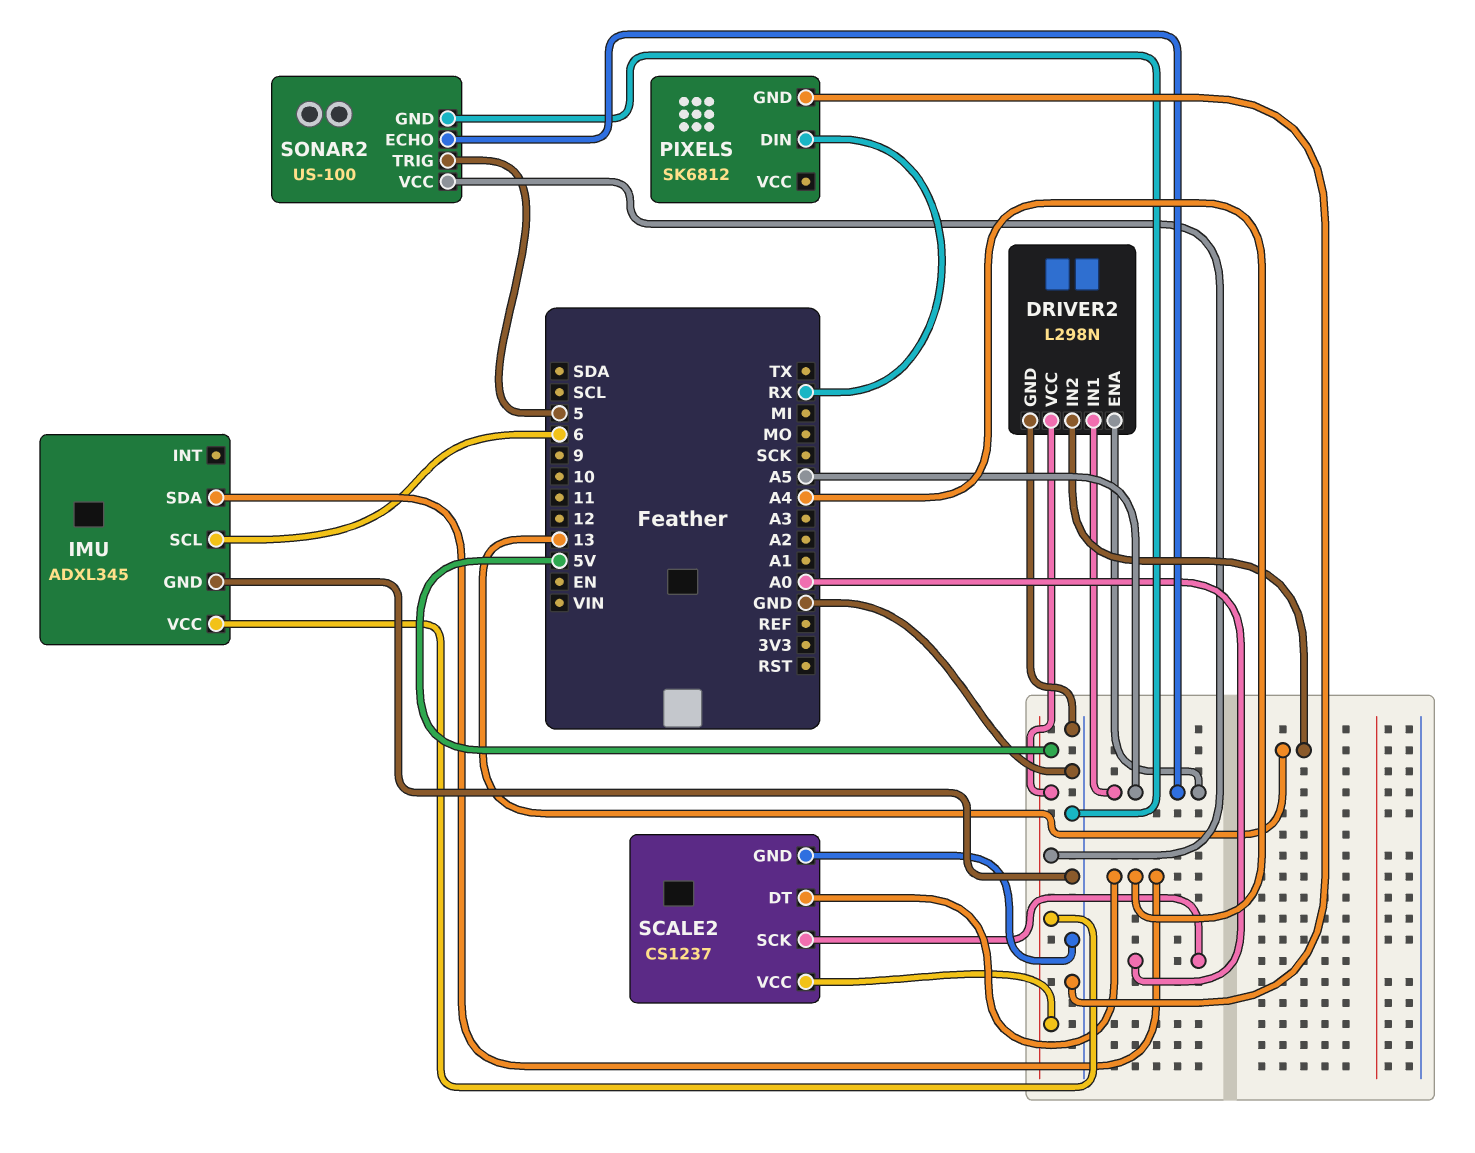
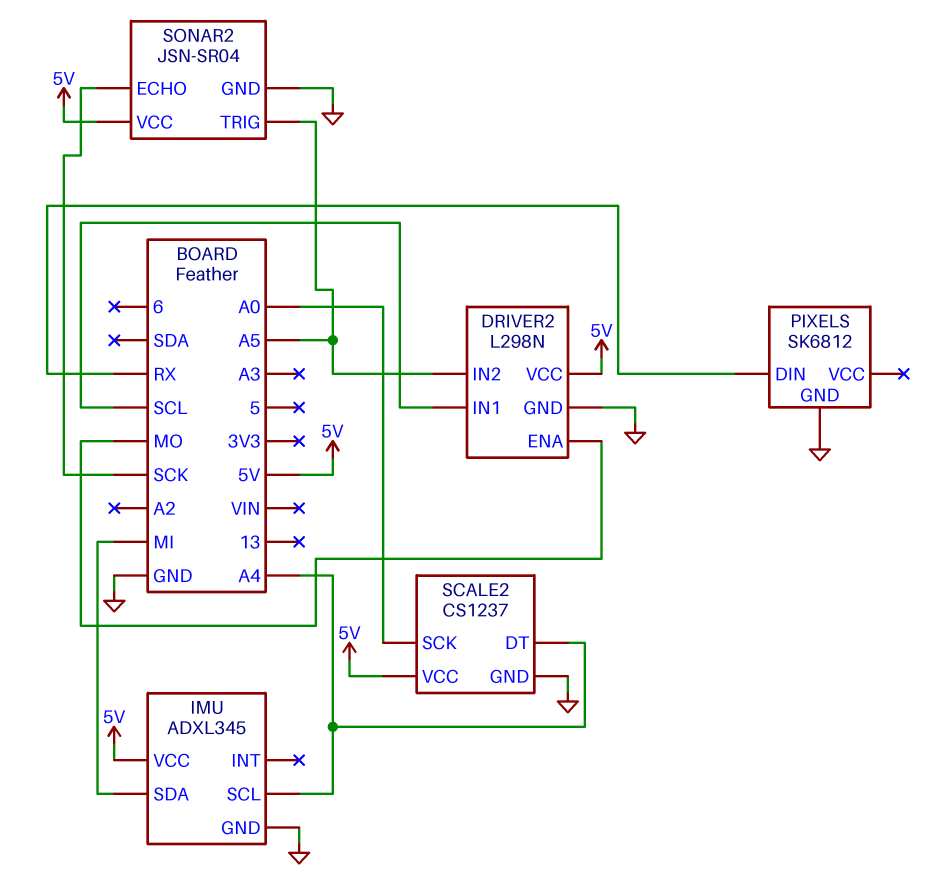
DRIVER2 pin ENA: A5 -> MO
DRIVER2 pin IN1: A5 -> SCL
DRIVER2 pin IN2: 13 -> A5
IMU pin SCL: 6 -> A4
IMU pin SDA: A4 -> MI
SONAR2: US-100 -> JSN-SR04
SONAR2 pin ECHO: A5 -> SCK
SONAR2 pin TRIG: 5 -> A5

